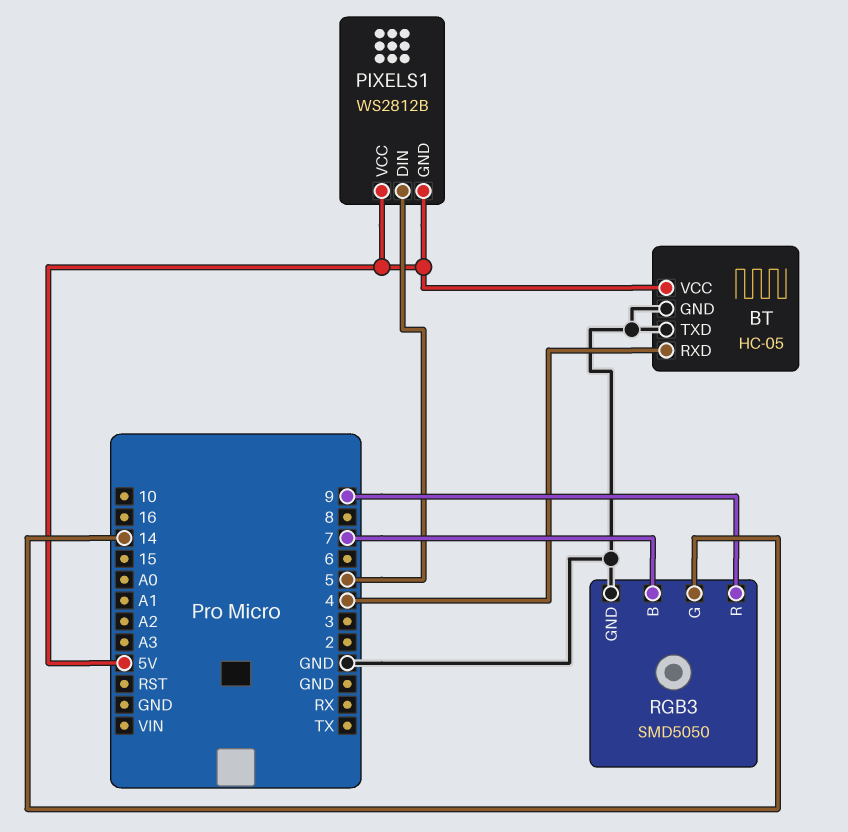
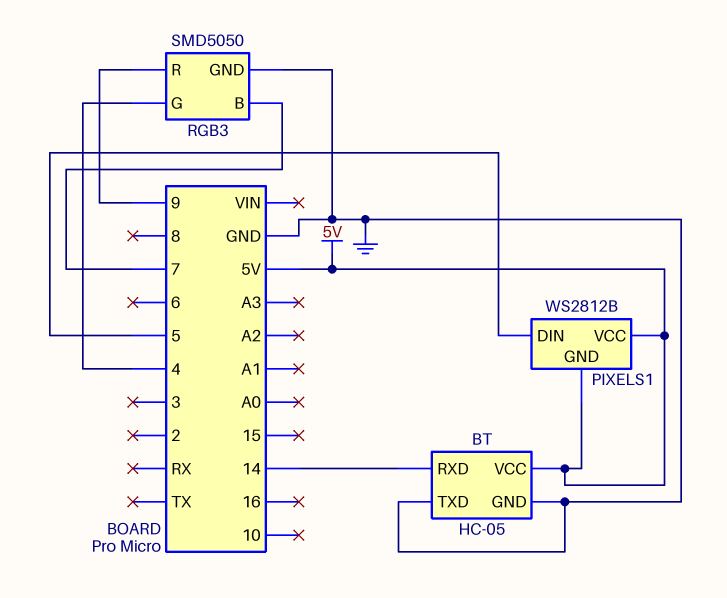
BT pin RXD: 4 -> 14
RGB3 pin G: 14 -> 4

